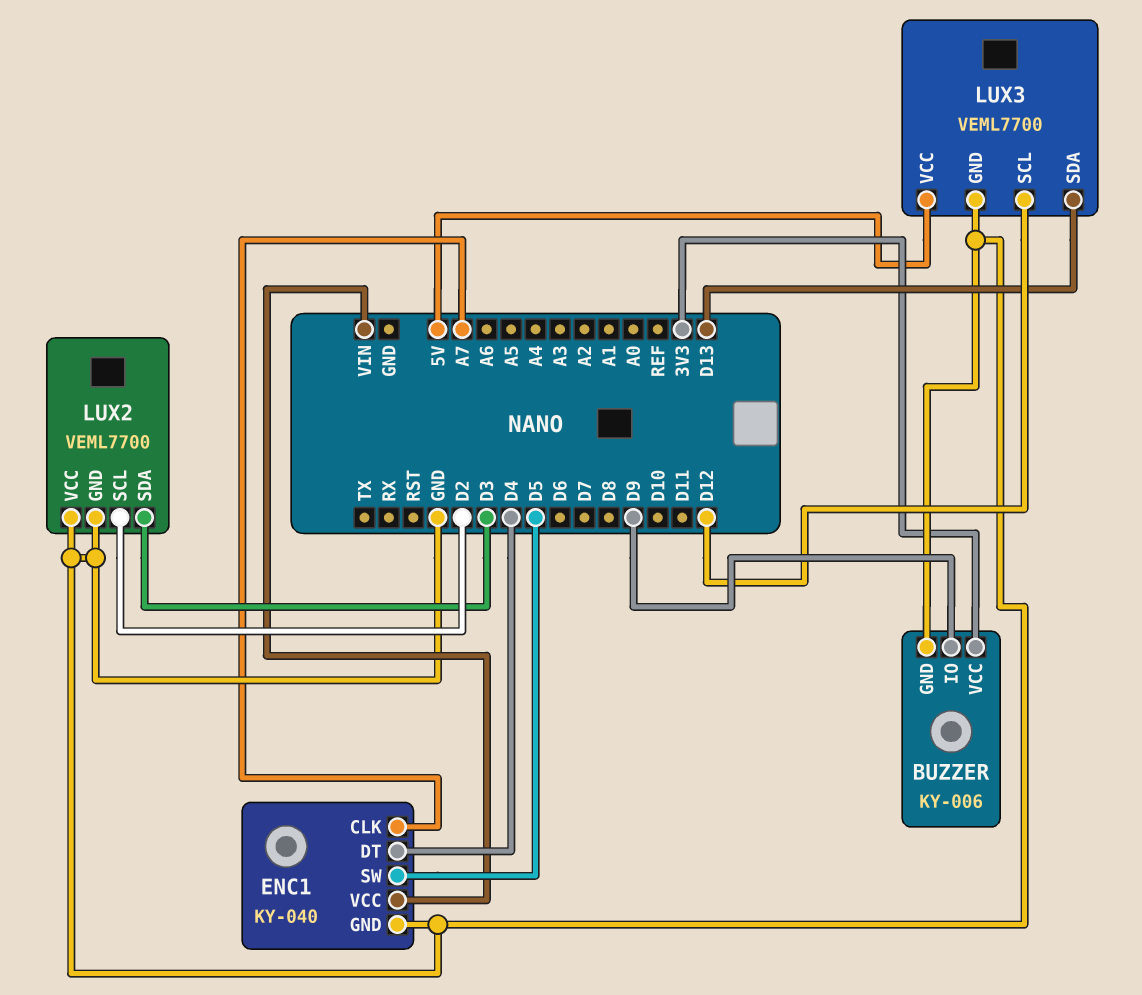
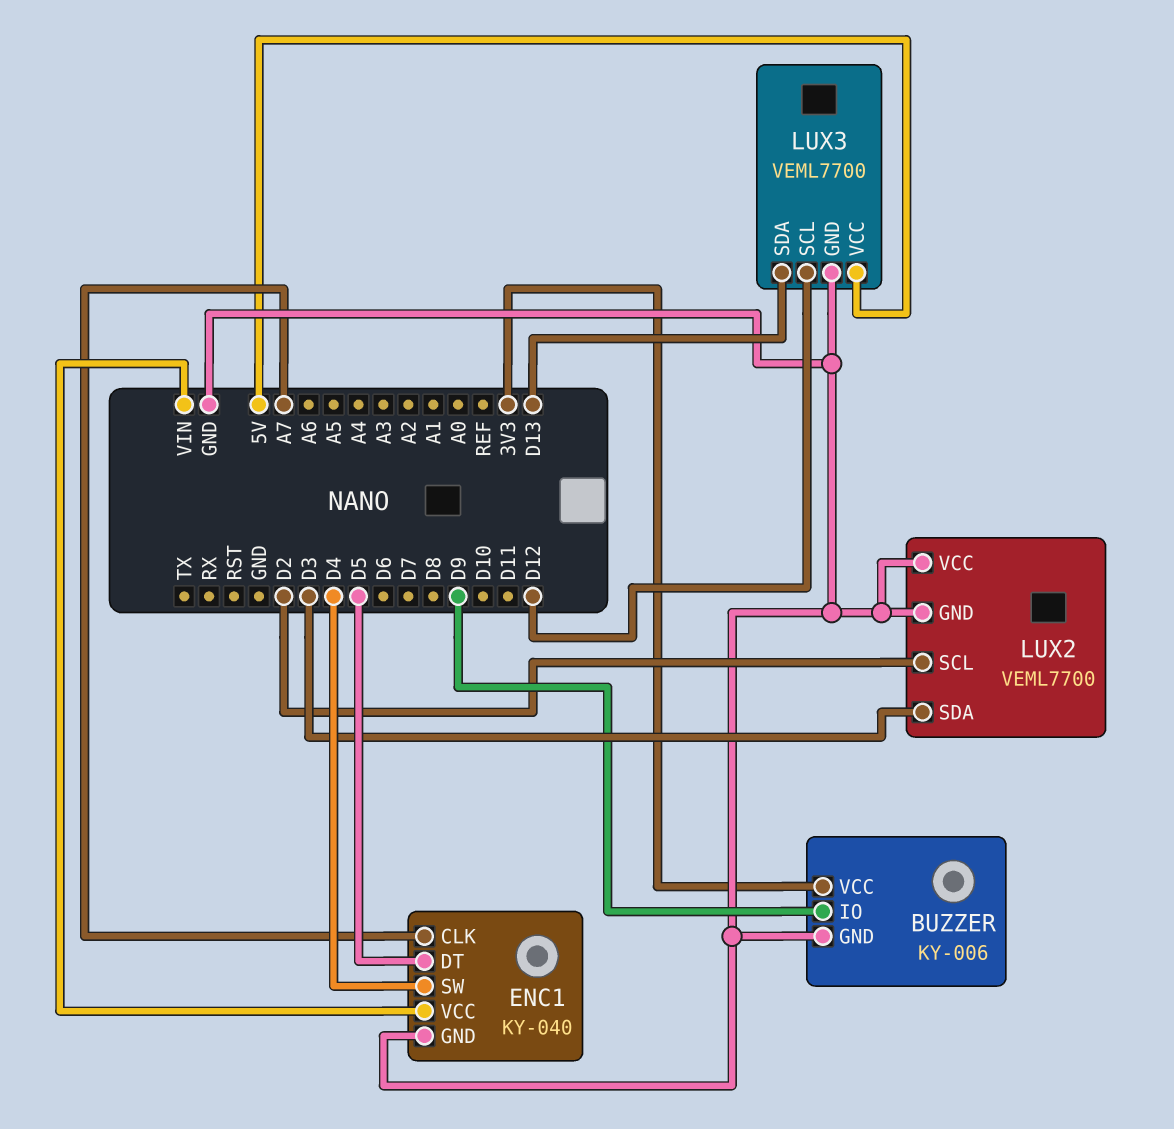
ENC1 pin DT: D4 -> D5
ENC1 pin SW: D5 -> D4

